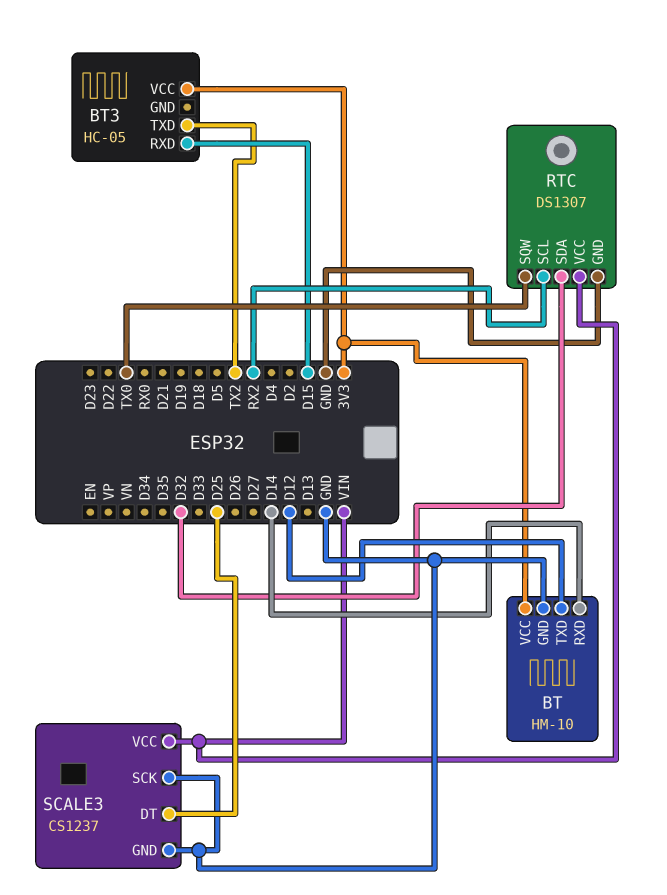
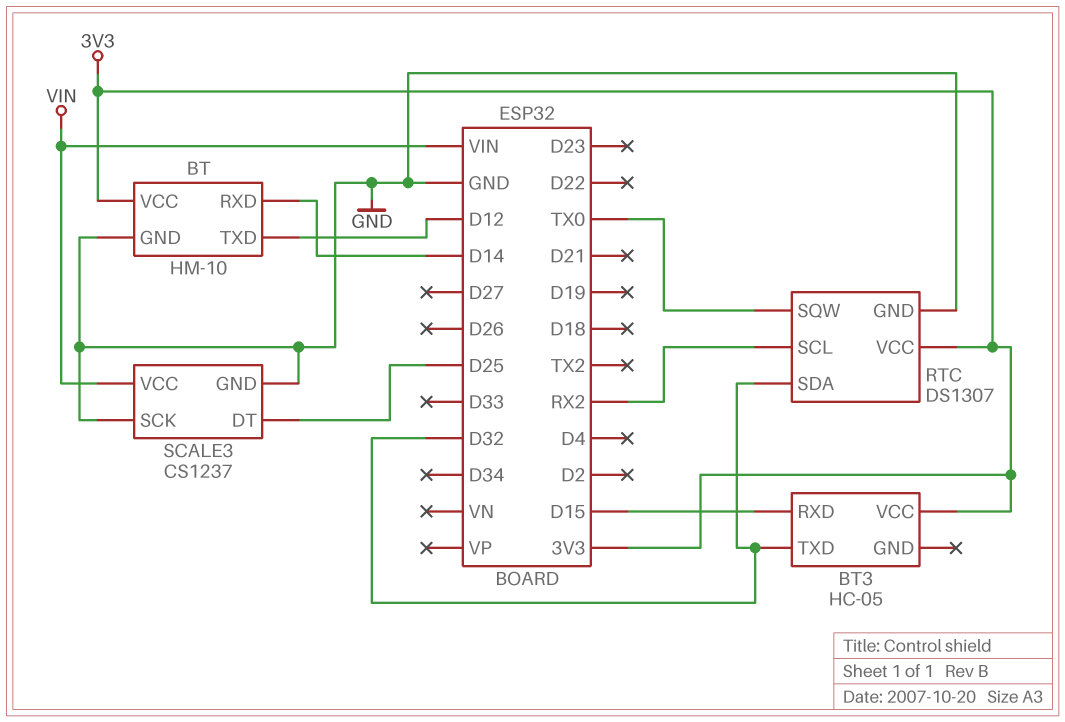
BT3 pin TXD: TX2 -> D32
RTC pin VCC: VIN -> 3V3

